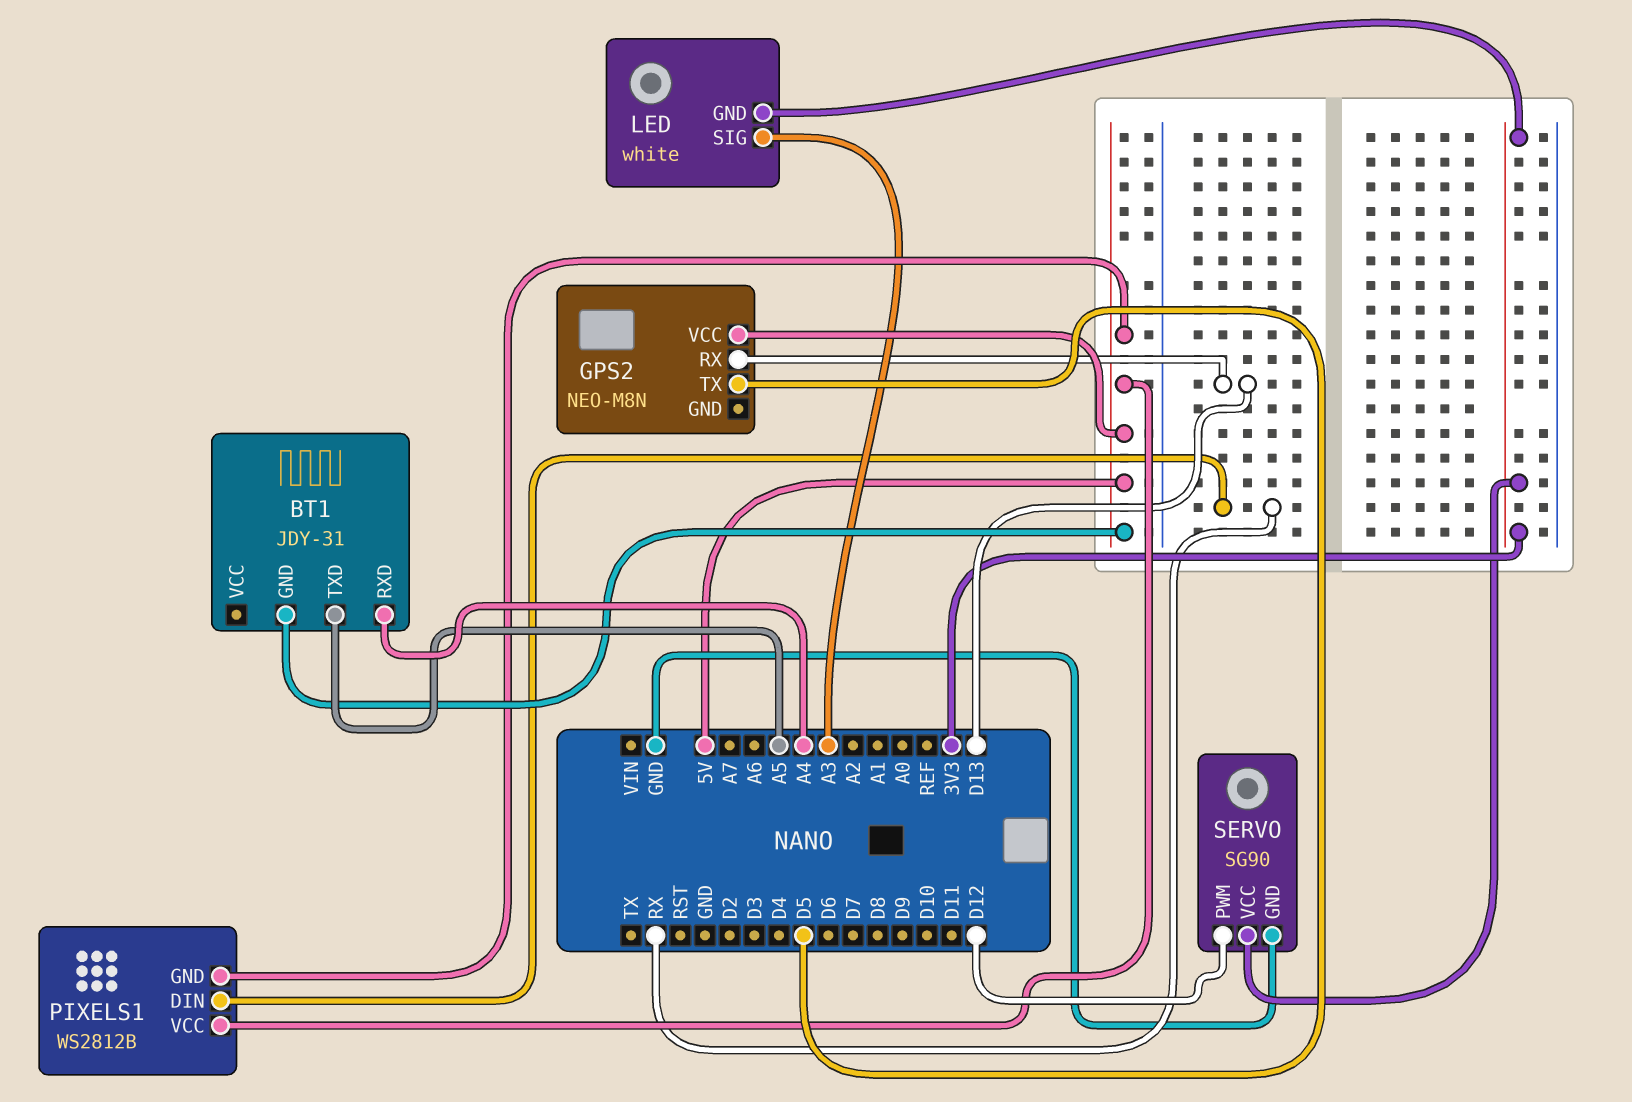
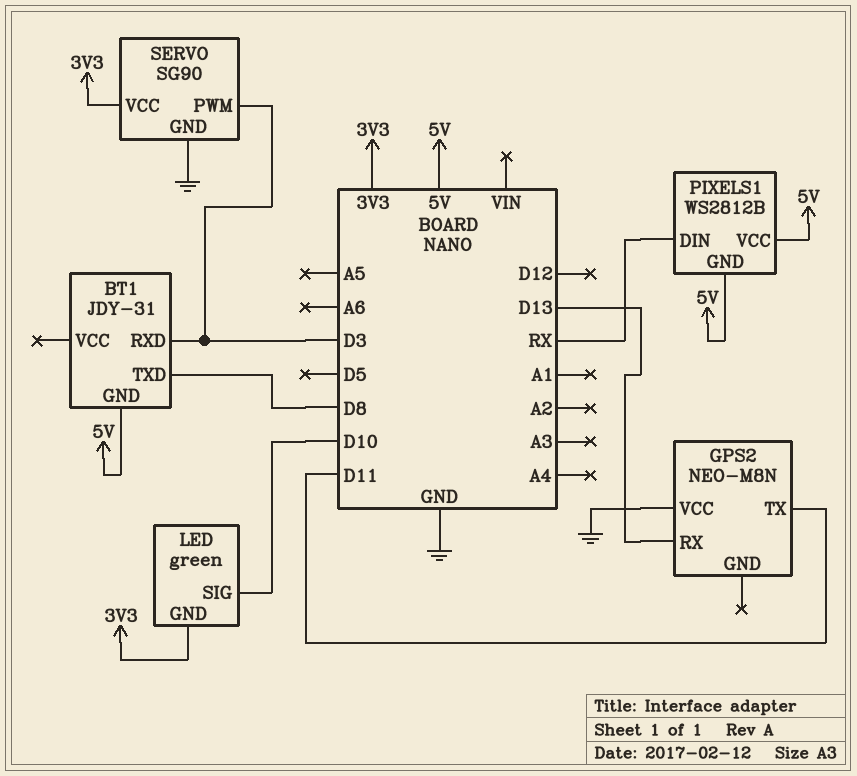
BT1 pin RXD: A4 -> D3
BT1 pin TXD: A5 -> D8
GPS2 pin TX: D5 -> D11
GPS2 pin VCC: 5V -> GND
LED: white -> green
LED pin SIG: A3 -> D10
SERVO pin PWM: D12 -> D3

